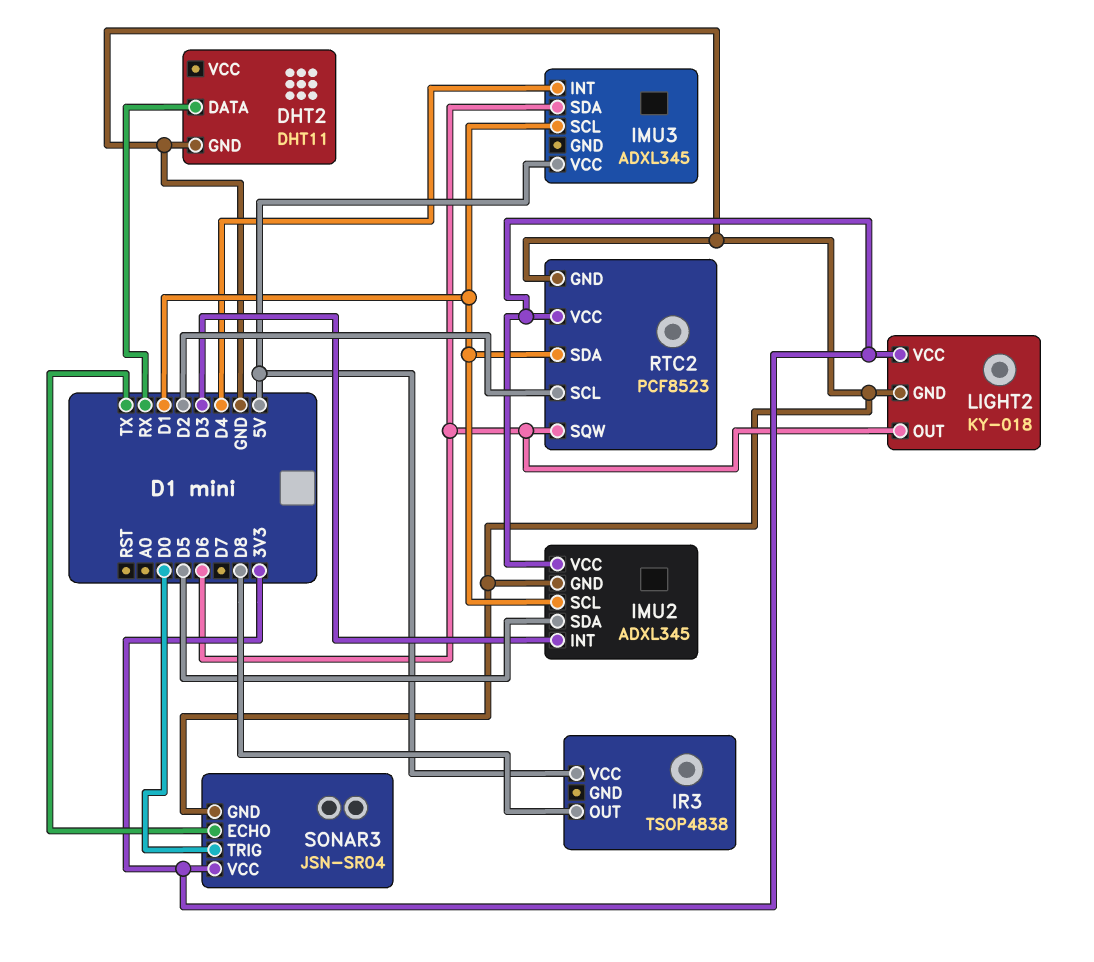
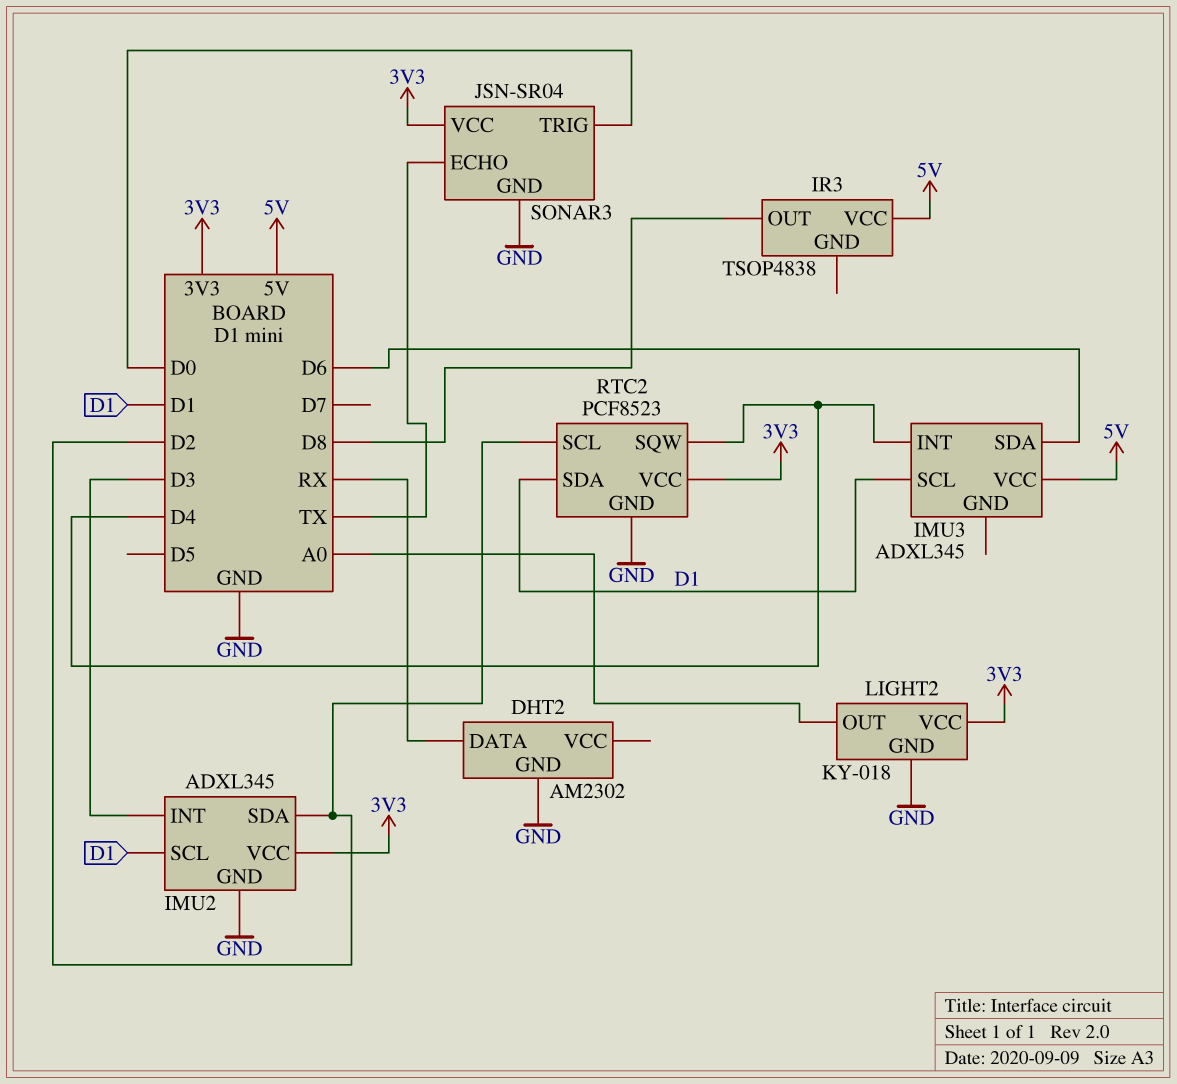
DHT2: DHT11 -> AM2302
IMU2 pin SDA: D5 -> D2
LIGHT2 pin OUT: D6 -> A0
RTC2 pin SQW: D6 -> D4

